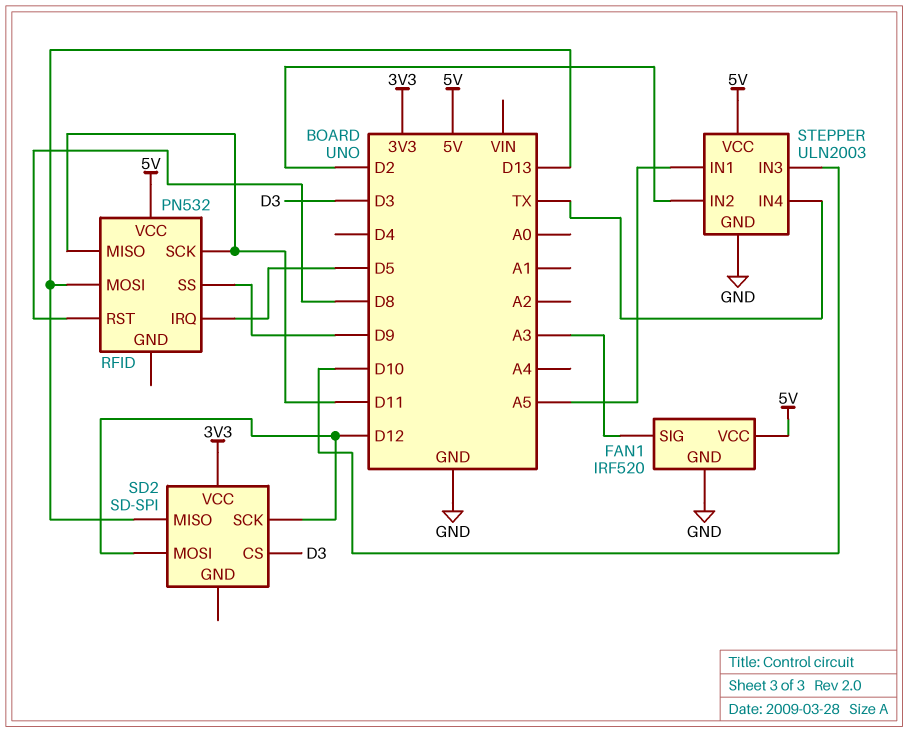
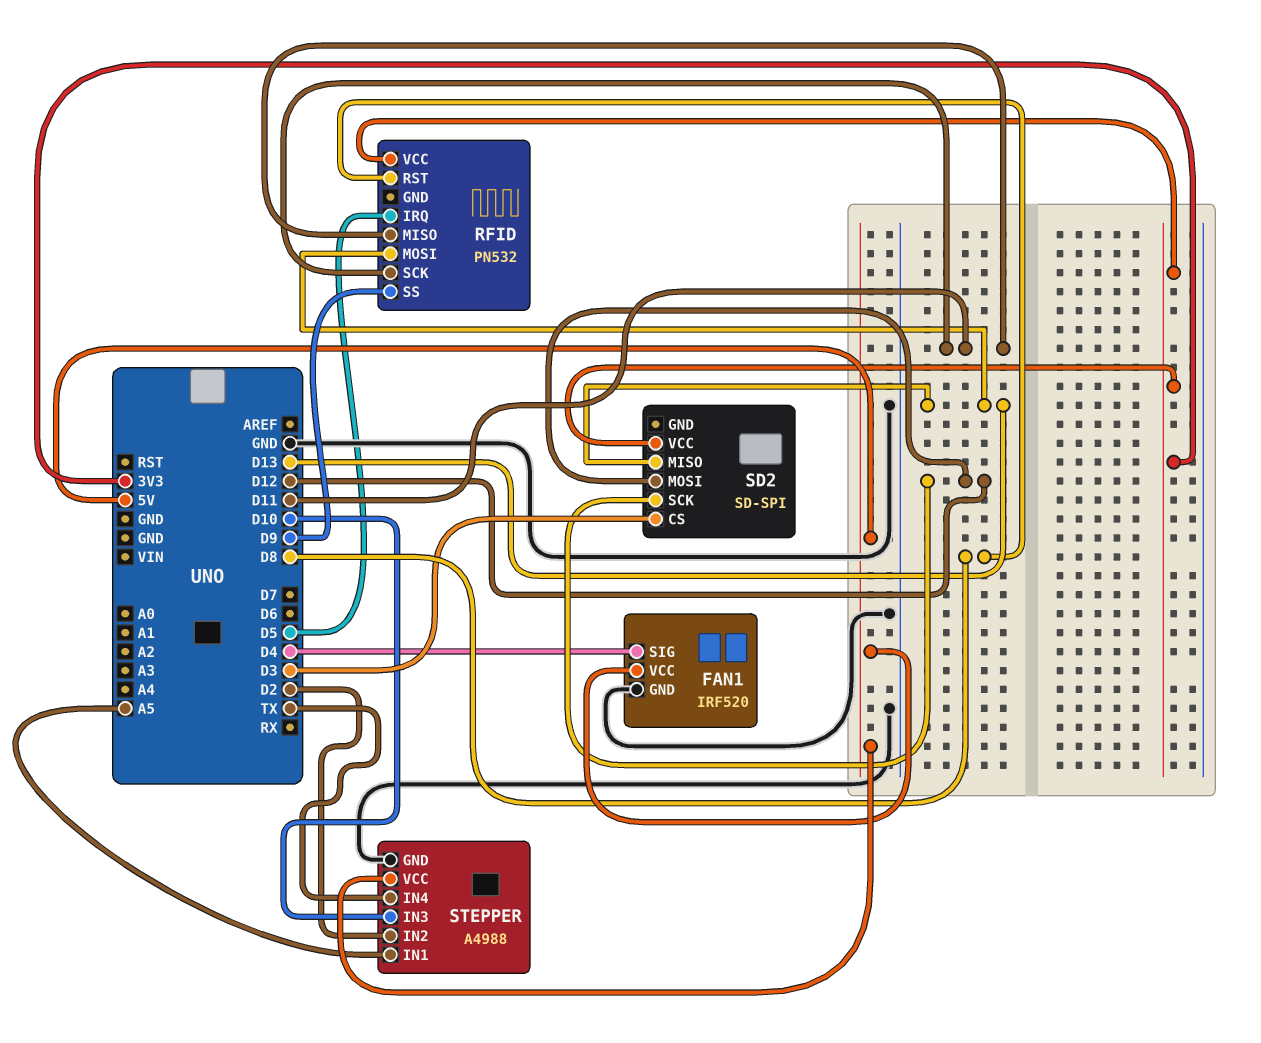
FAN1 pin SIG: A3 -> D4
RFID pin VCC: 5V -> 3V3
STEPPER: ULN2003 -> A4988

